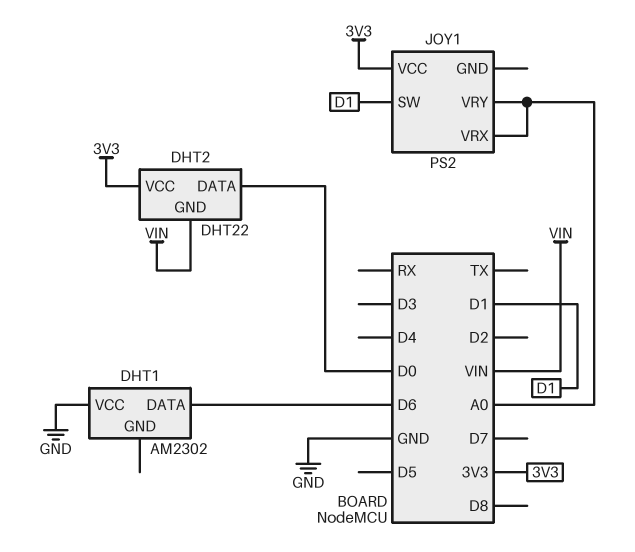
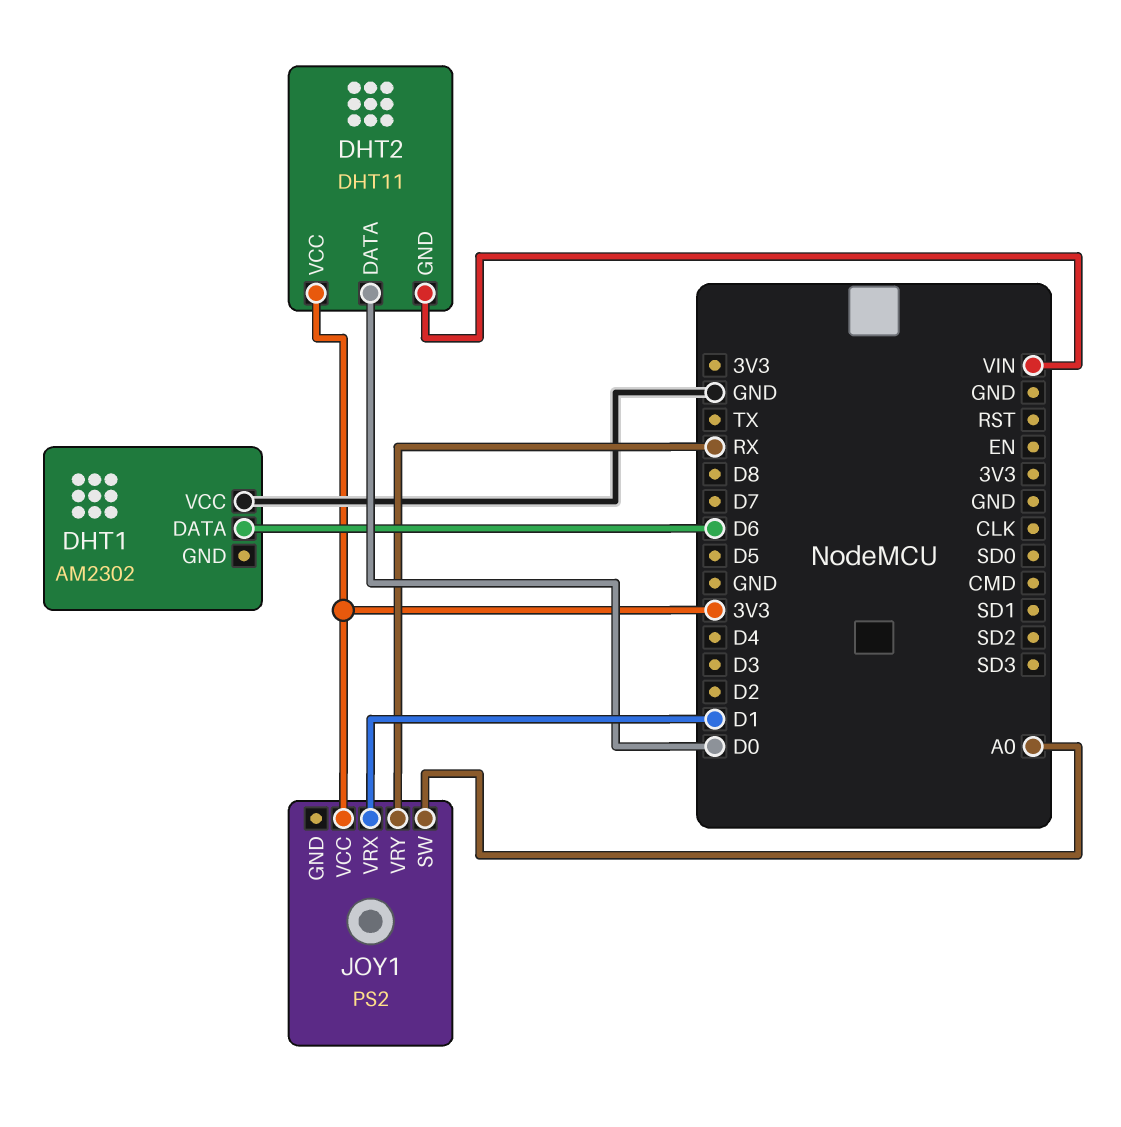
DHT2: DHT22 -> DHT11
JOY1 pin SW: D1 -> A0
JOY1 pin VRX: A0 -> D1
JOY1 pin VRY: A0 -> RX

